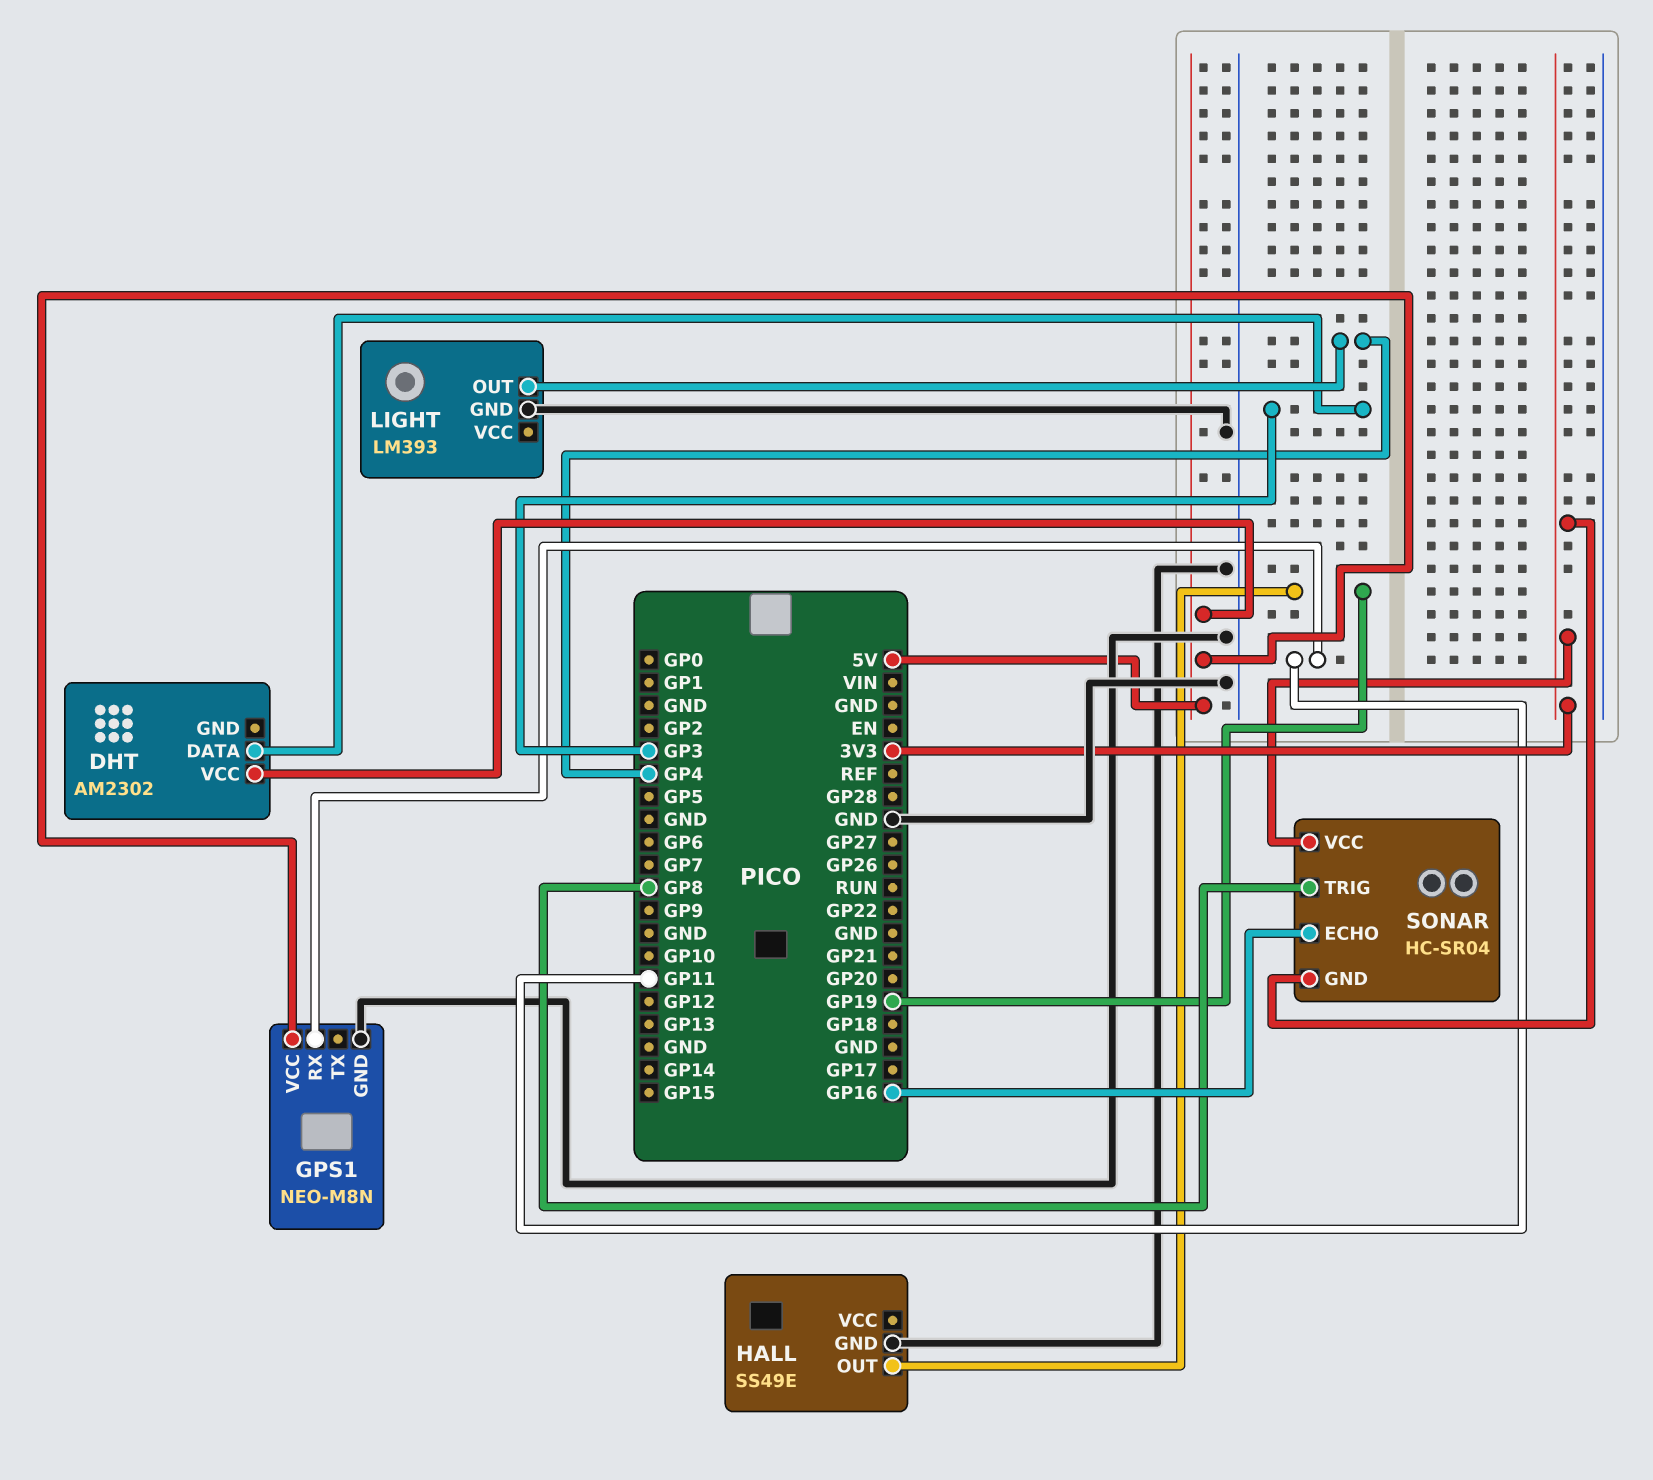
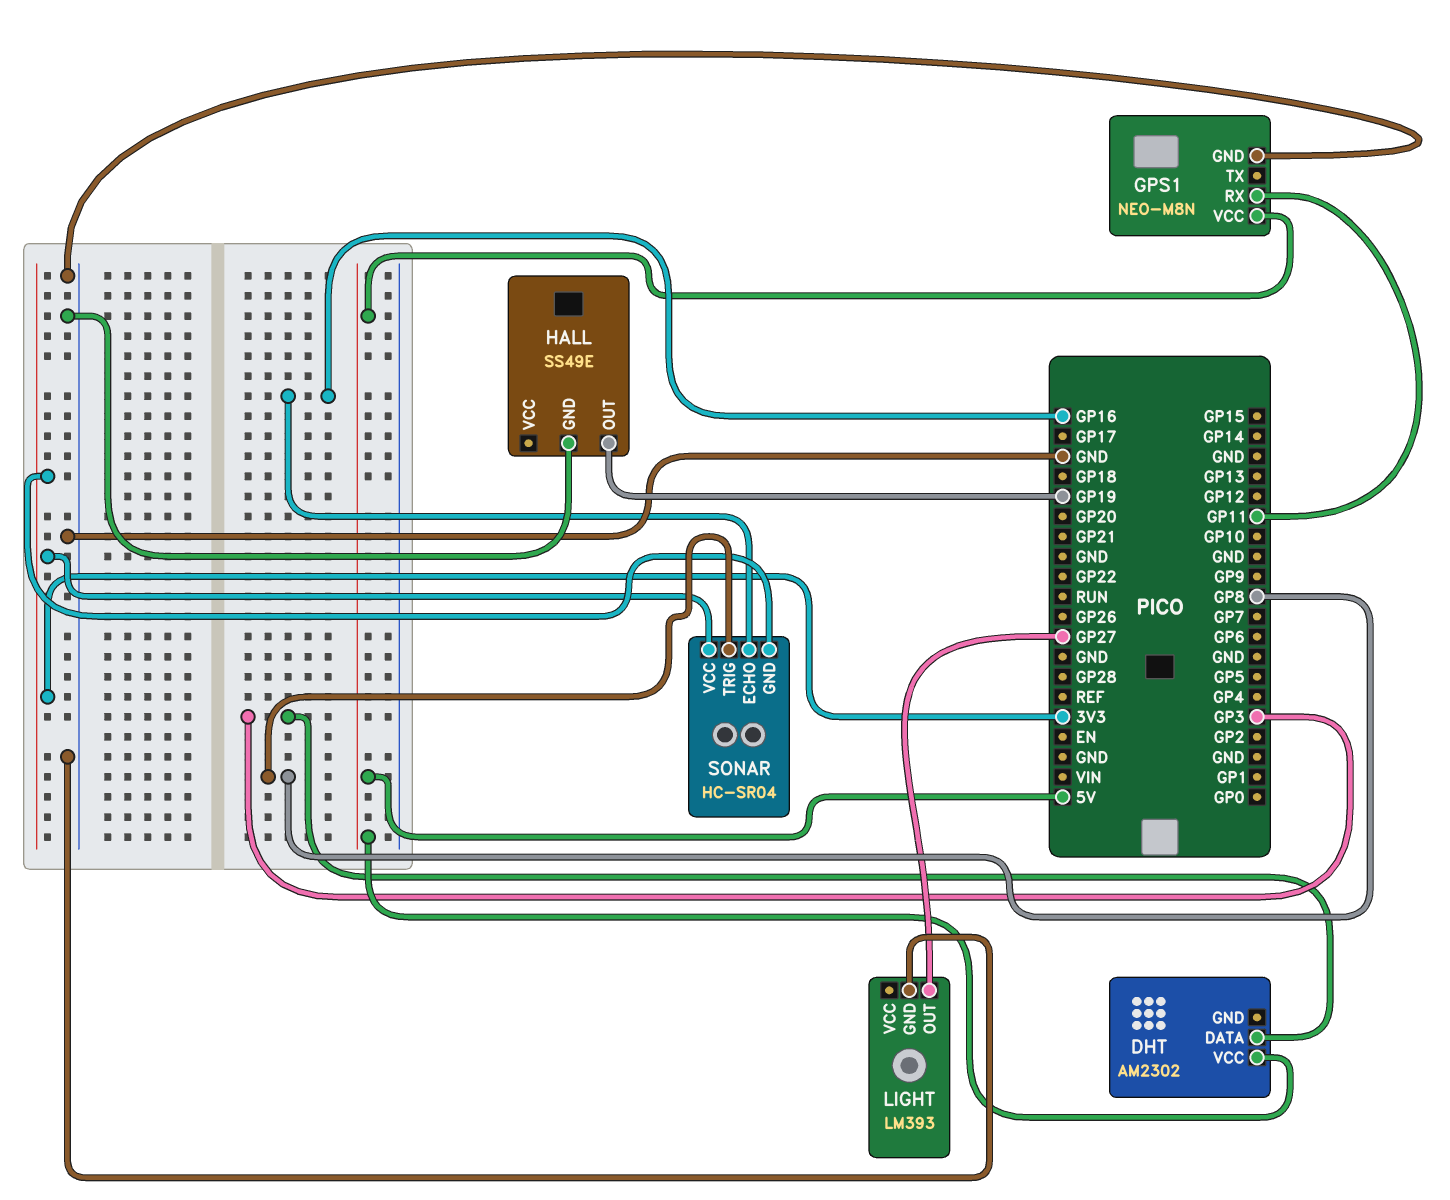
LIGHT pin OUT: GP4 -> GP27

